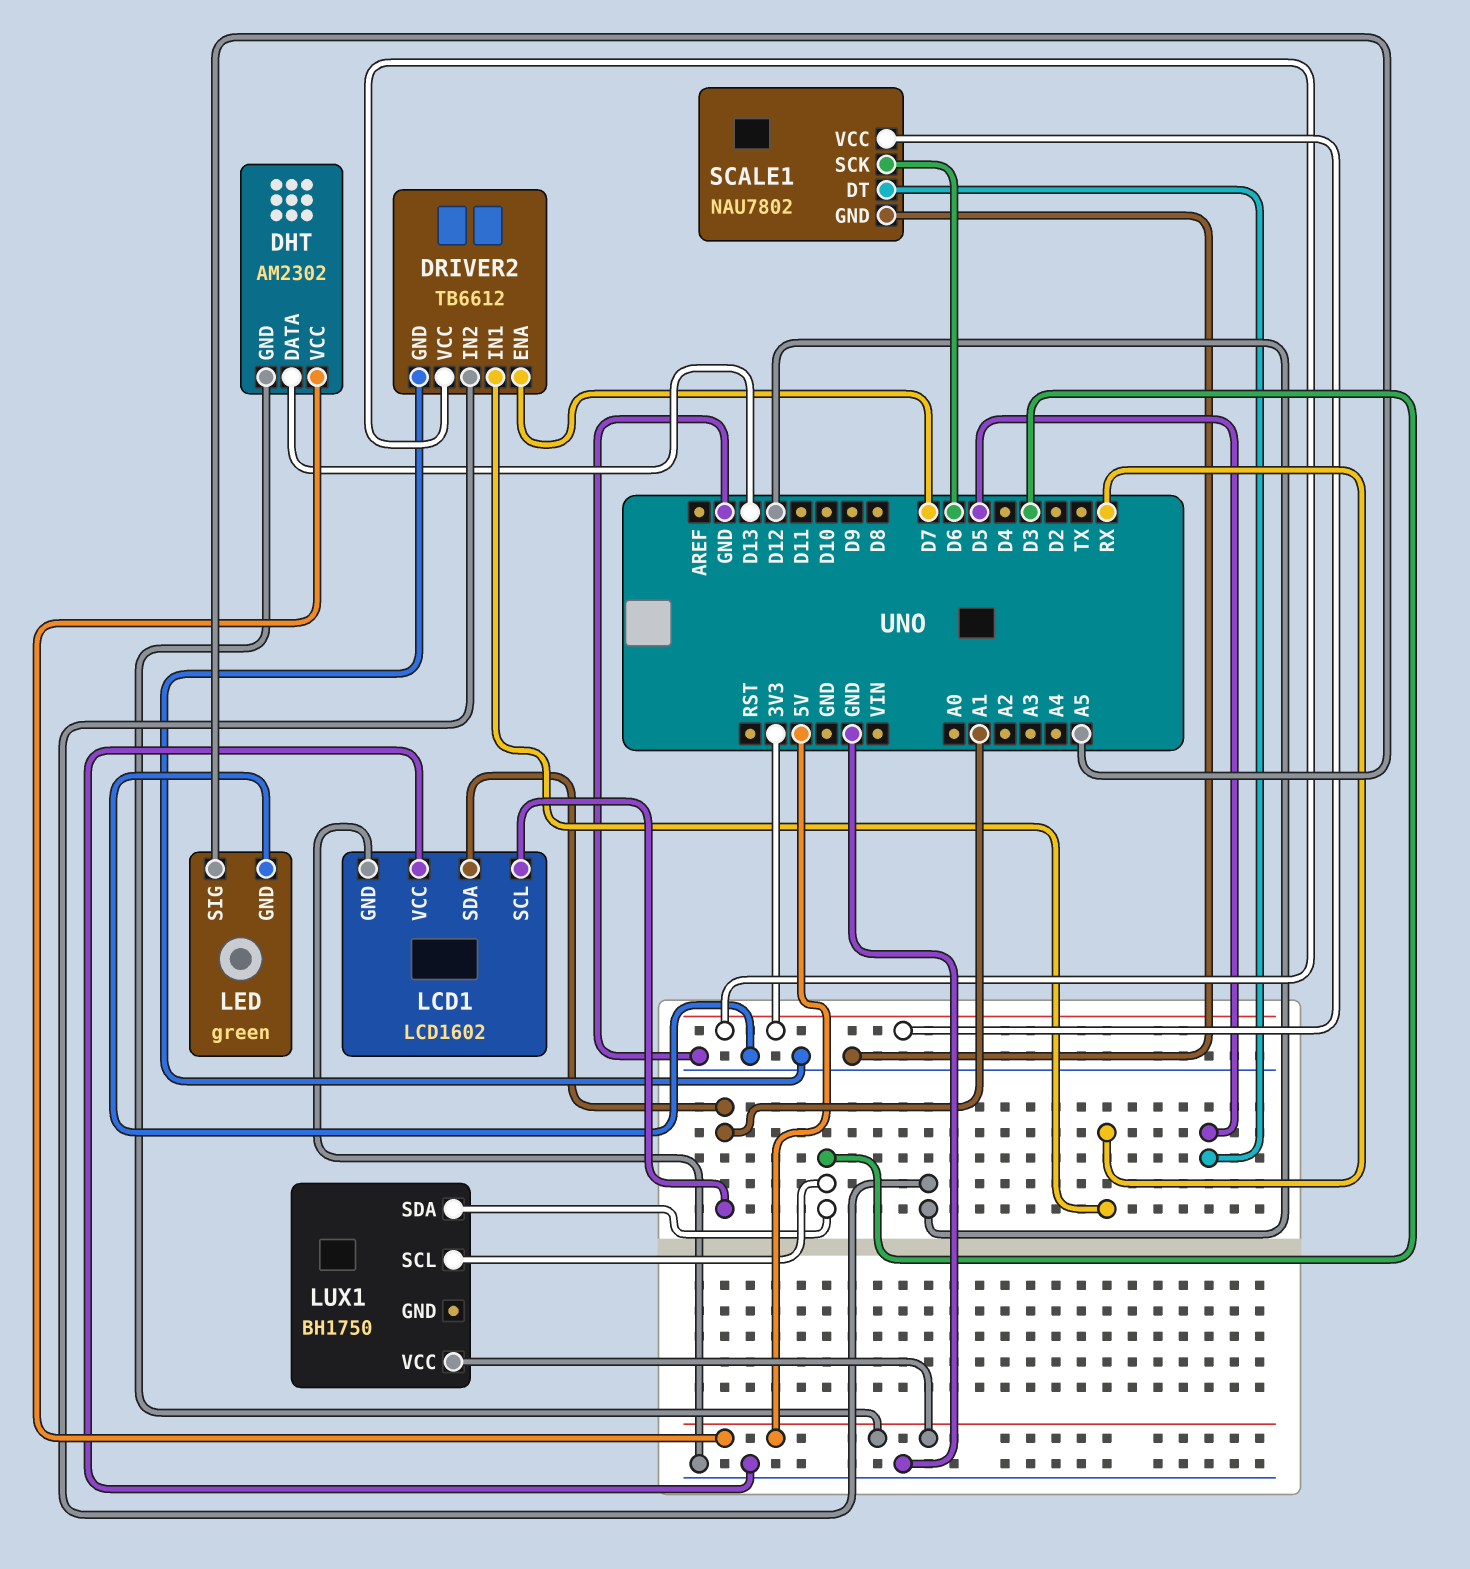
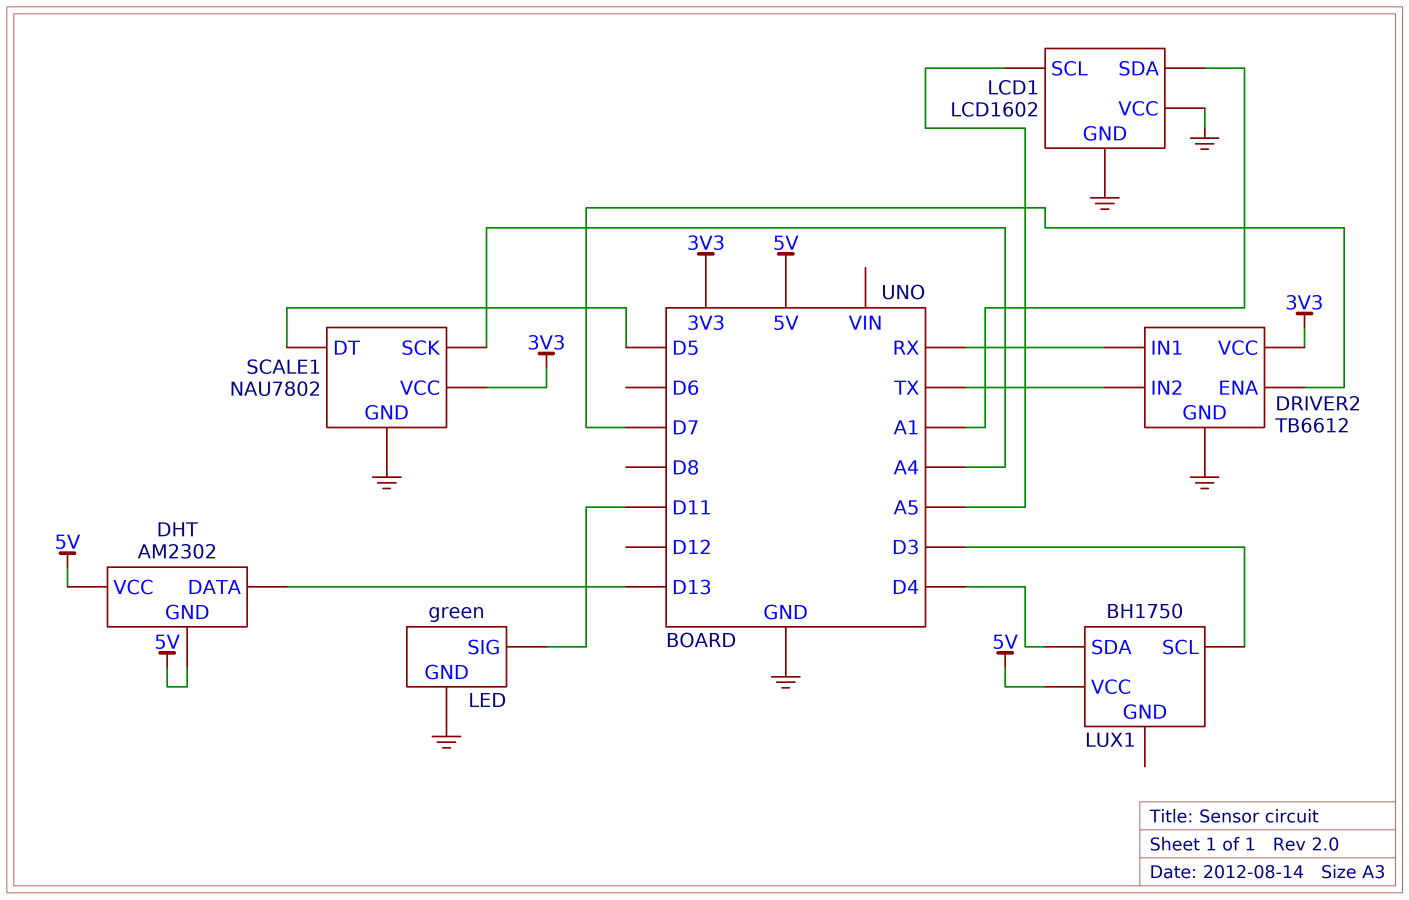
DRIVER2 pin IN2: D12 -> TX
LCD1 pin SCL: A1 -> A5
LED pin SIG: A5 -> D11
LUX1 pin SDA: D3 -> D4
SCALE1 pin SCK: D6 -> A4

